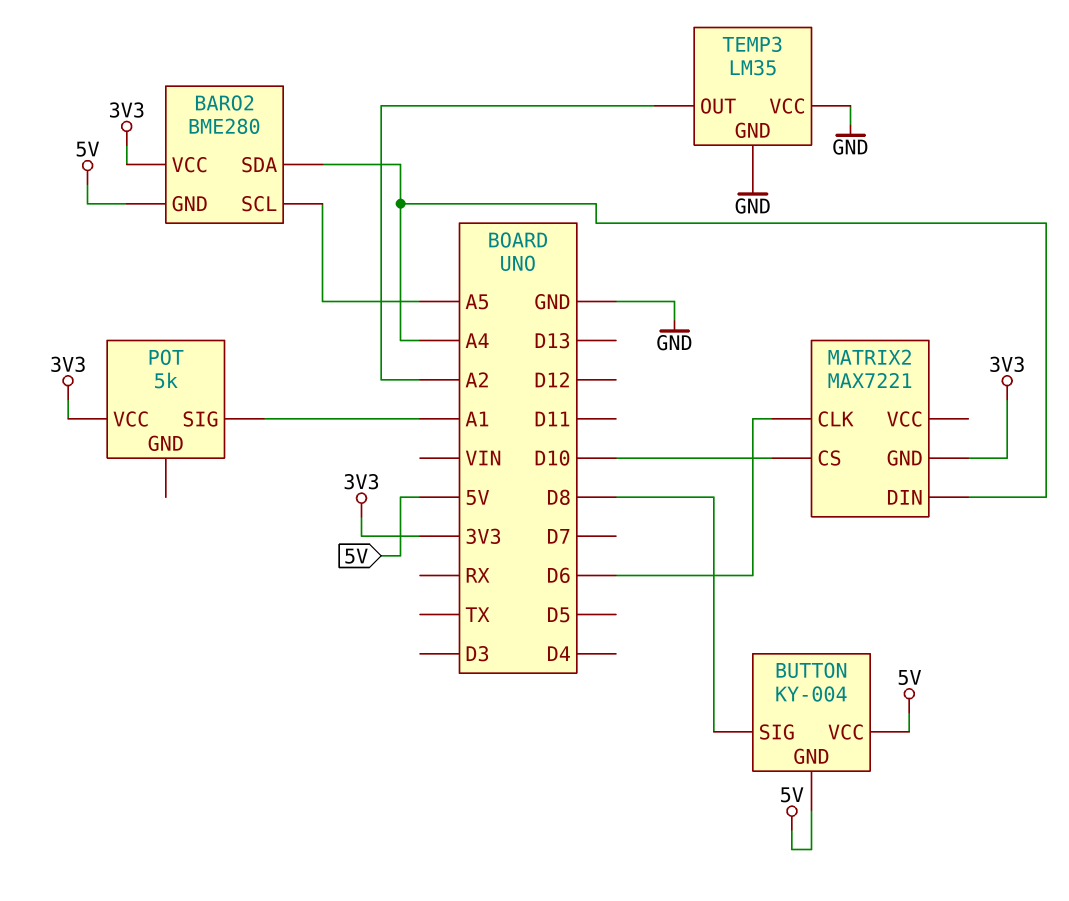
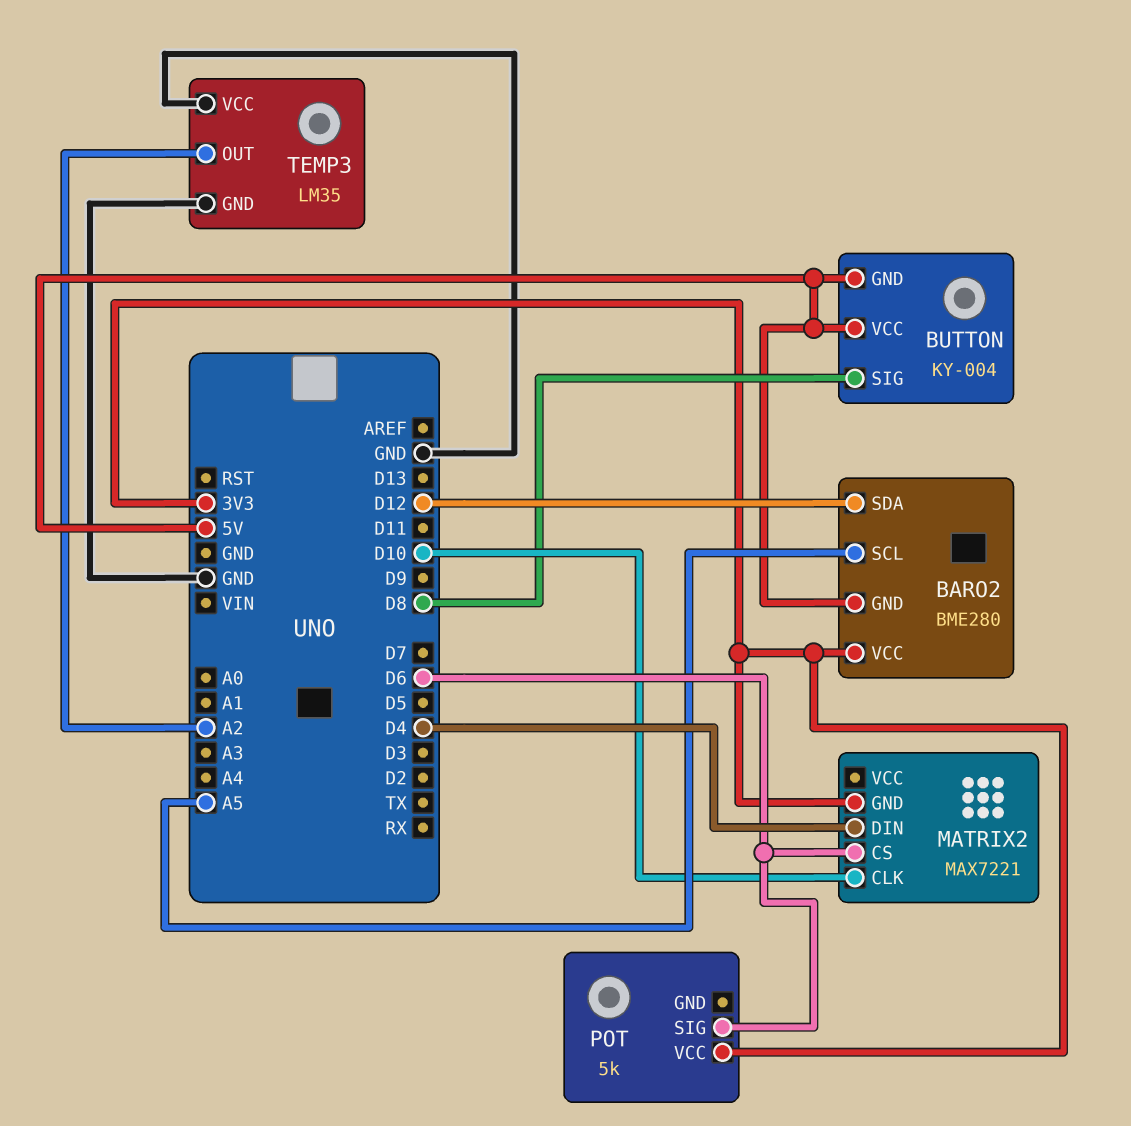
BARO2 pin SDA: A4 -> D12
MATRIX2 pin CLK: D6 -> D10
MATRIX2 pin CS: D10 -> D6
MATRIX2 pin DIN: A4 -> D4
POT pin SIG: A1 -> D6

